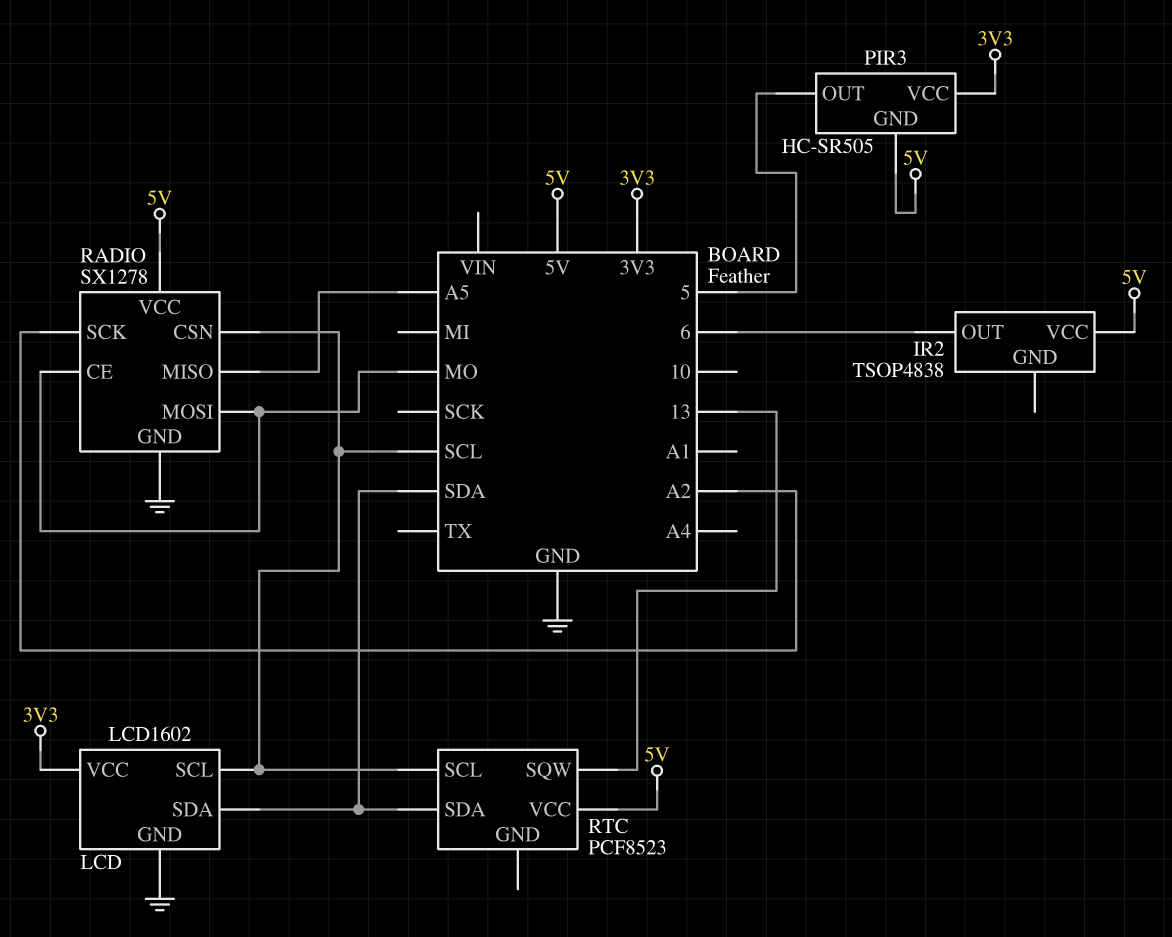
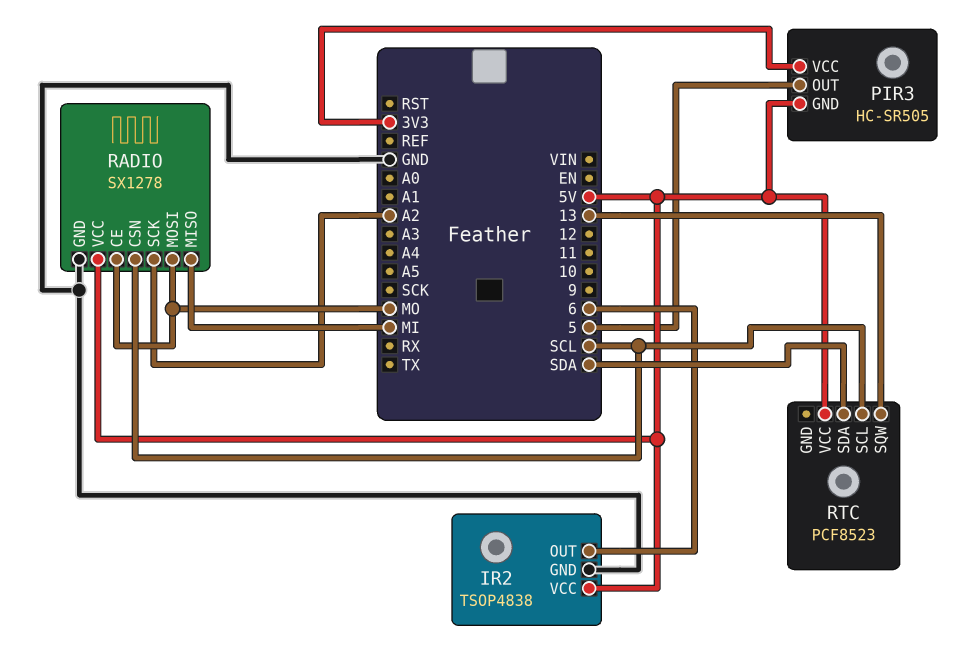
IR2 pin GND: none -> GND
LCD: LCD1602 -> none
LCD pin GND: GND -> none
LCD pin SCL: SCL -> none
LCD pin SDA: SDA -> none
LCD pin VCC: 3V3 -> none
RADIO pin MISO: A5 -> MI

